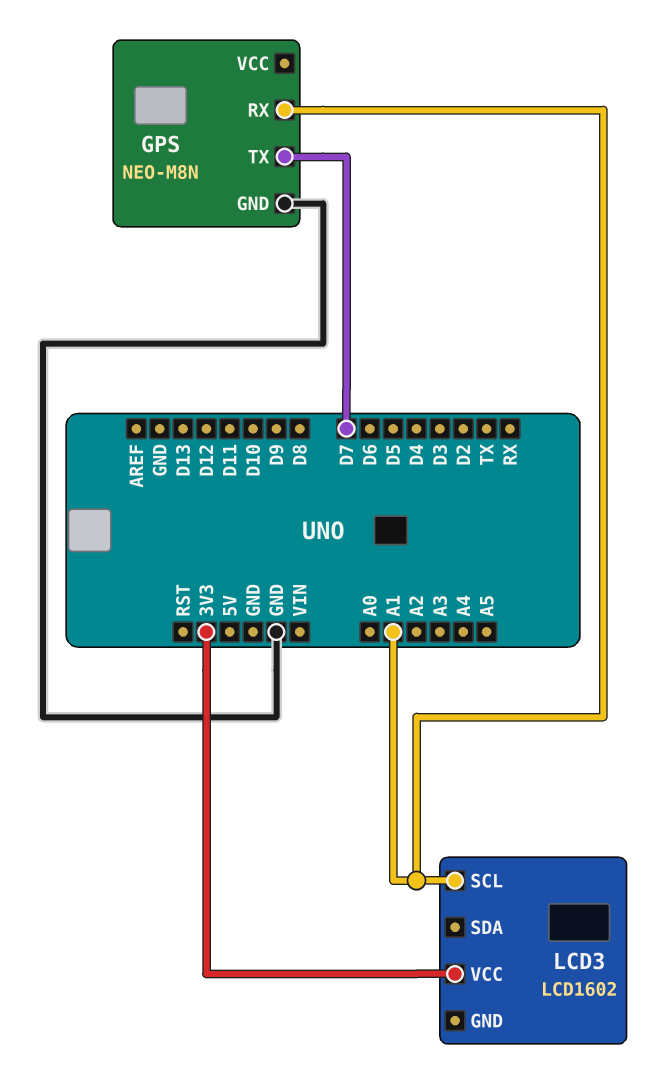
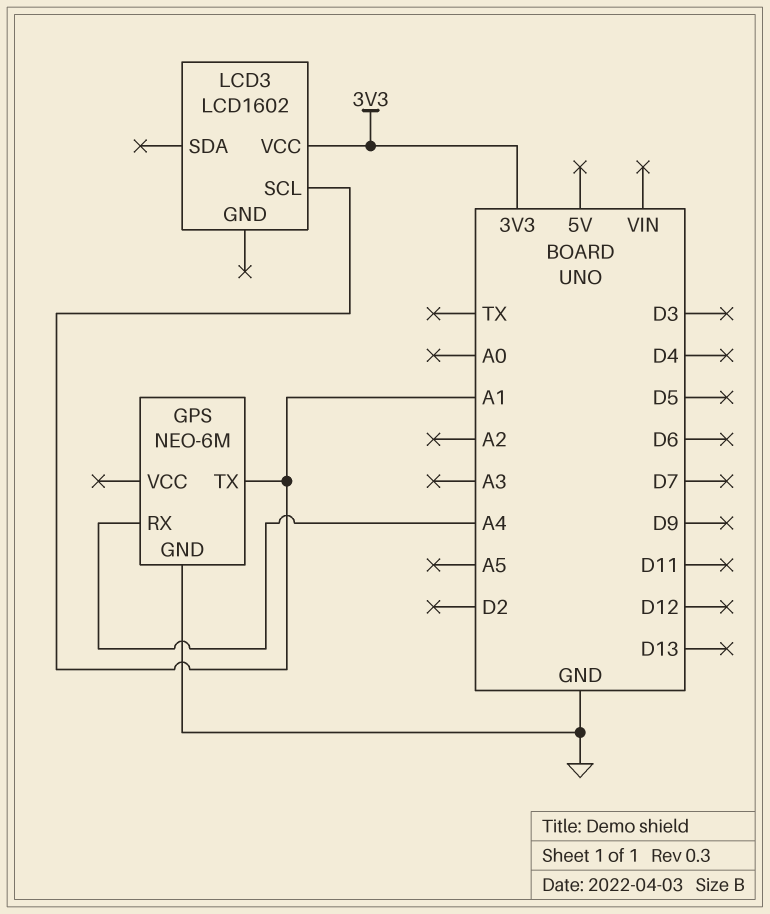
GPS: NEO-M8N -> NEO-6M
GPS pin RX: A1 -> A4
GPS pin TX: D7 -> A1

